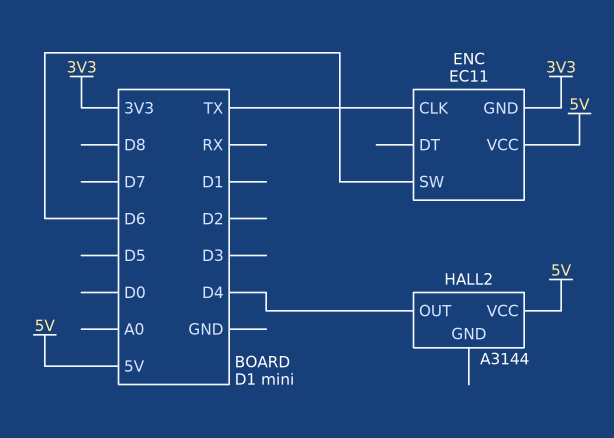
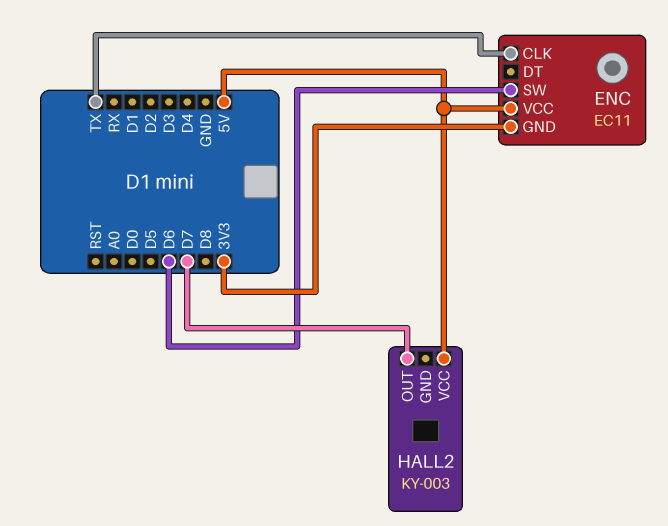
HALL2: A3144 -> KY-003
HALL2 pin OUT: D4 -> D7

